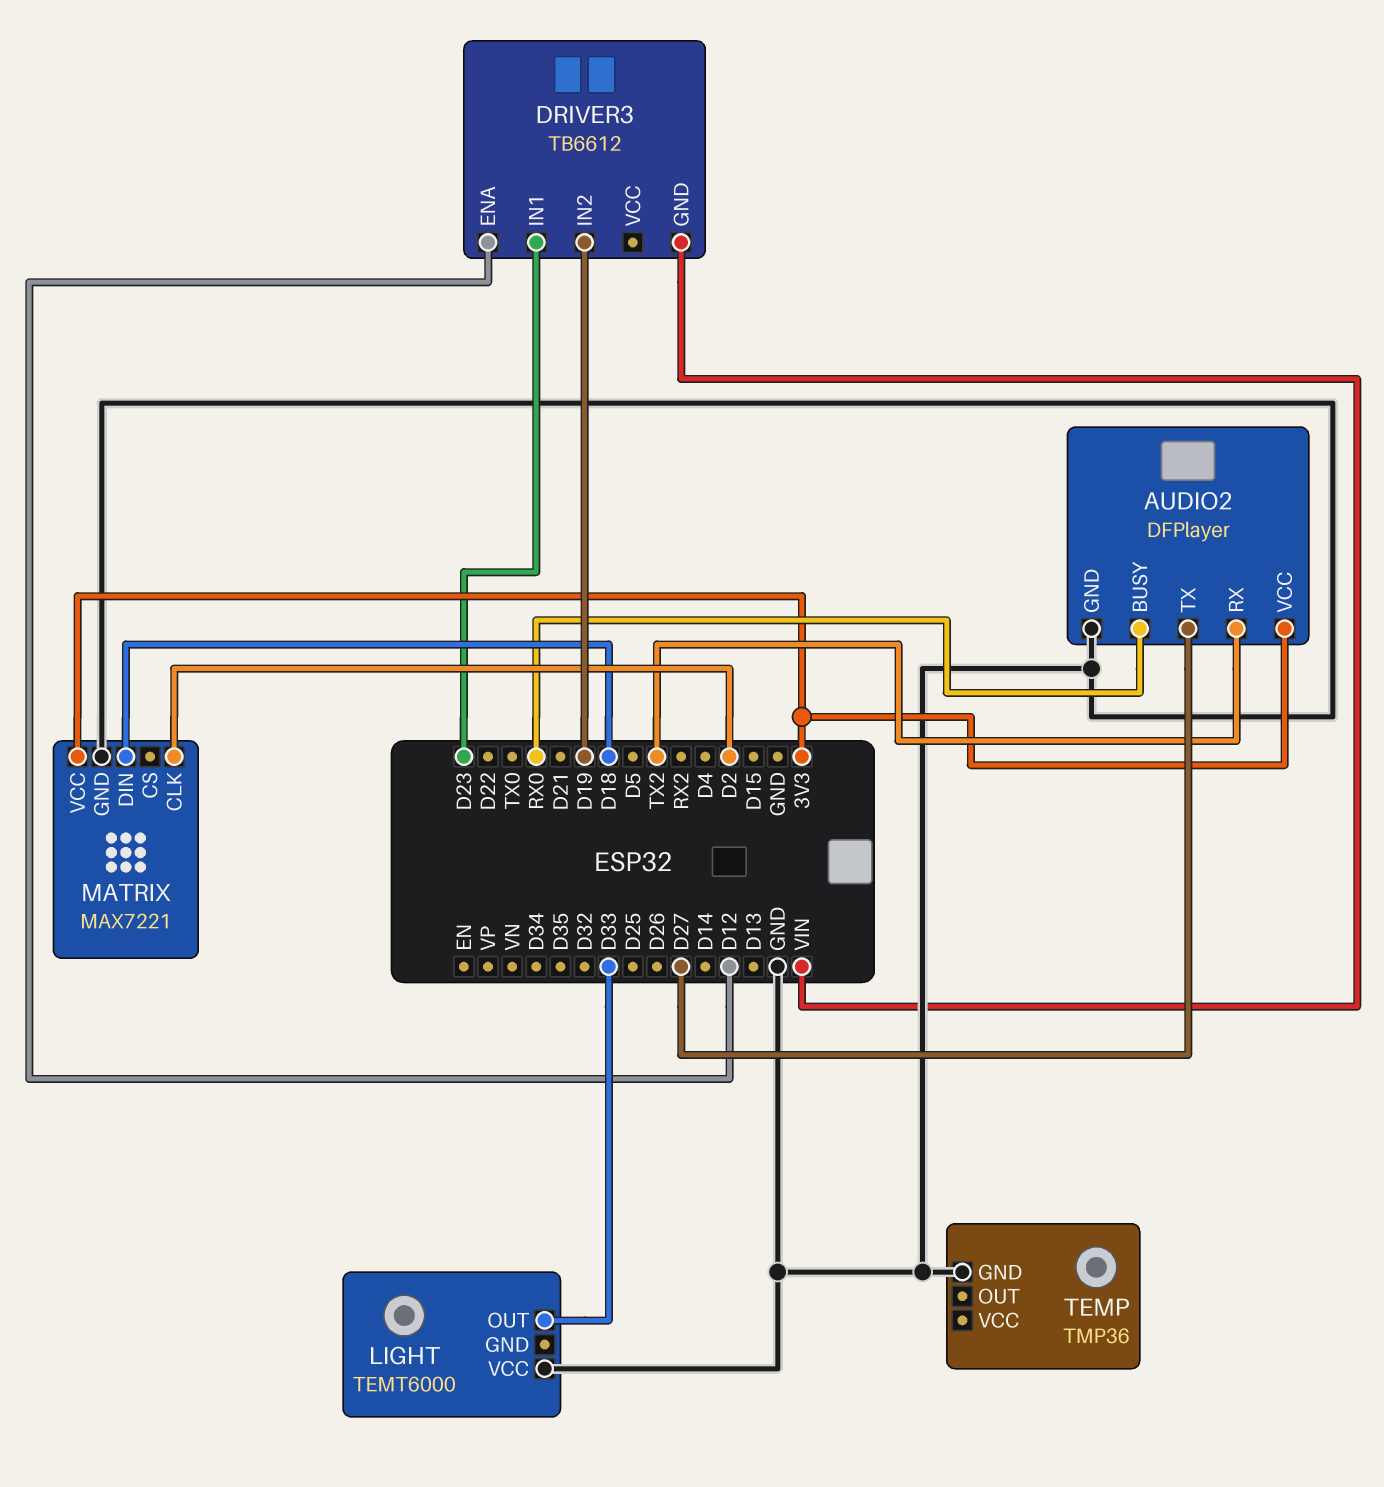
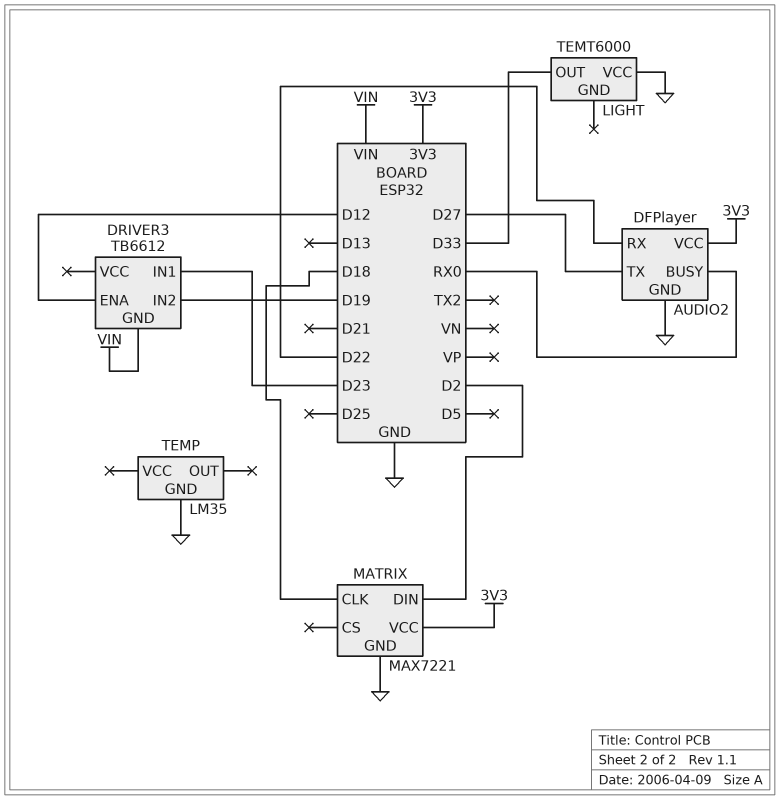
AUDIO2 pin RX: TX2 -> D22
MATRIX pin CLK: D2 -> D18
MATRIX pin DIN: D18 -> D2
TEMP: TMP36 -> LM35

